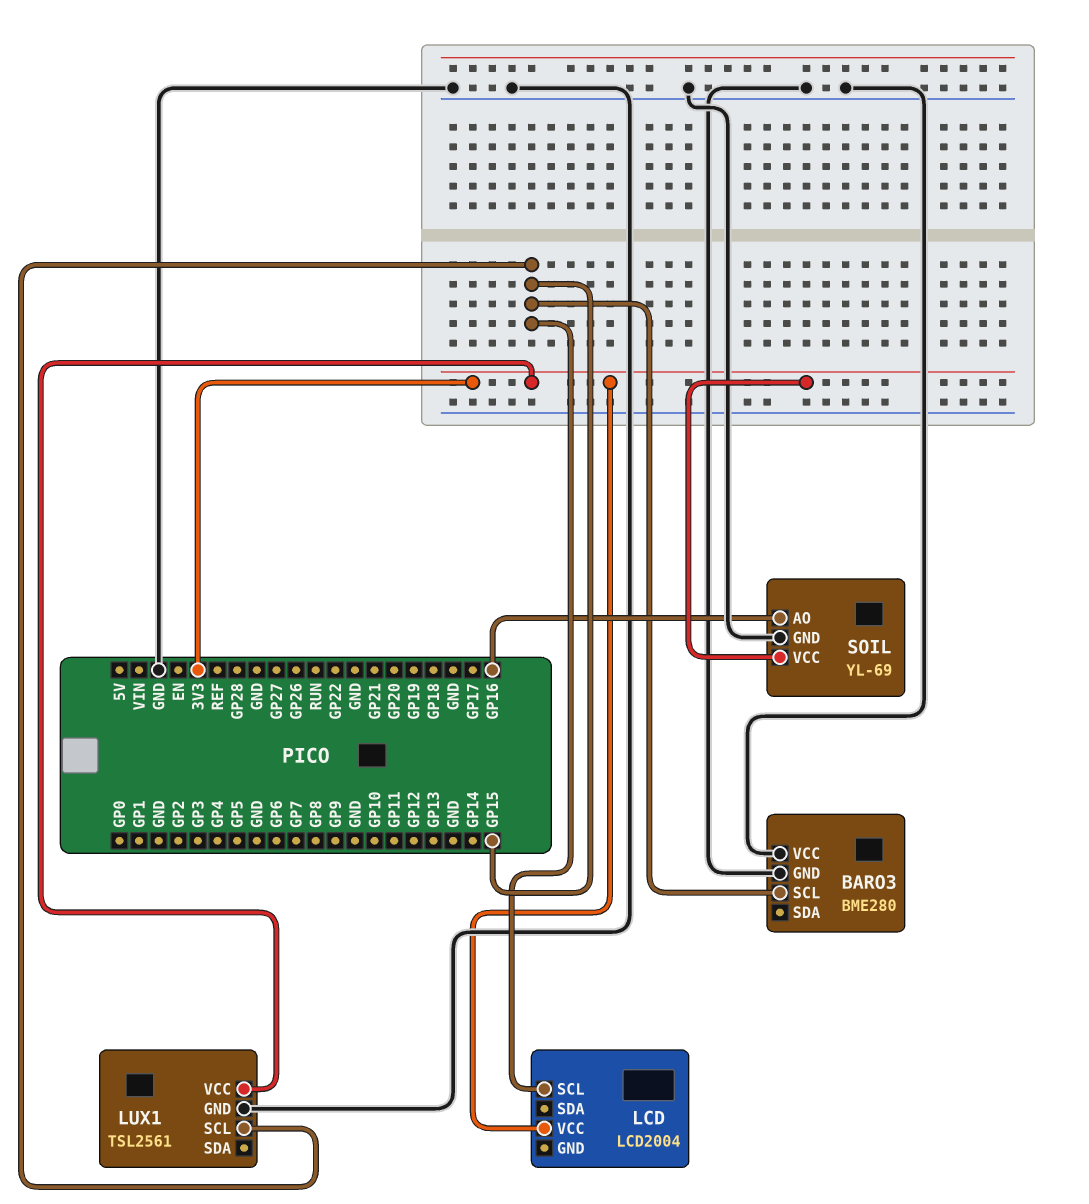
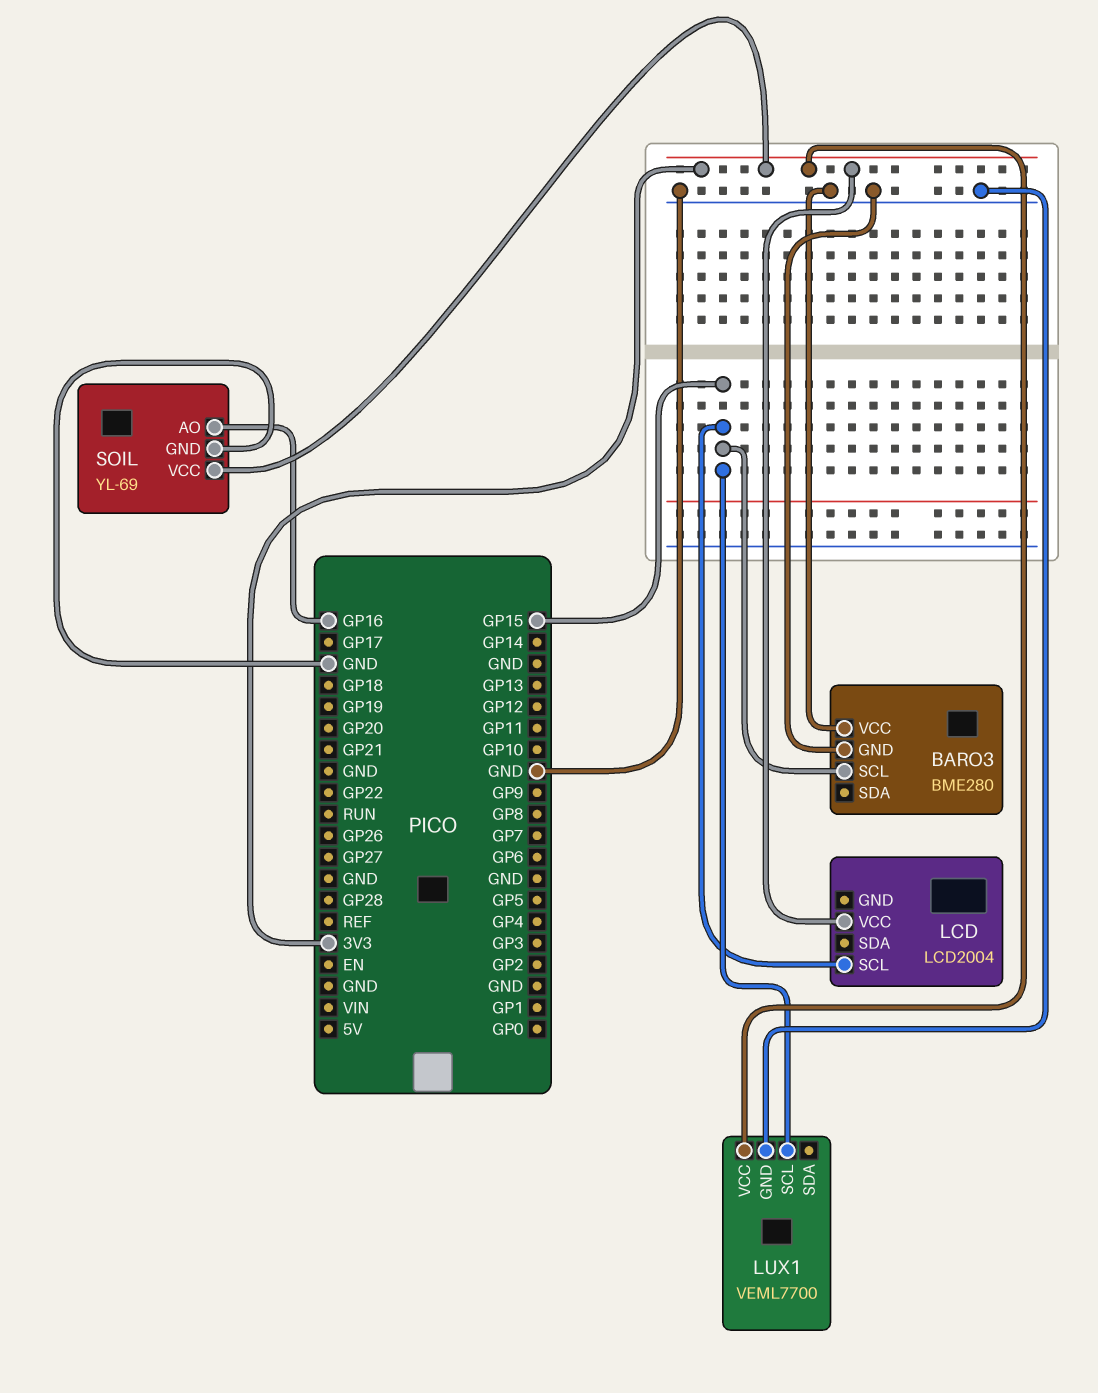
LUX1: TSL2561 -> VEML7700

